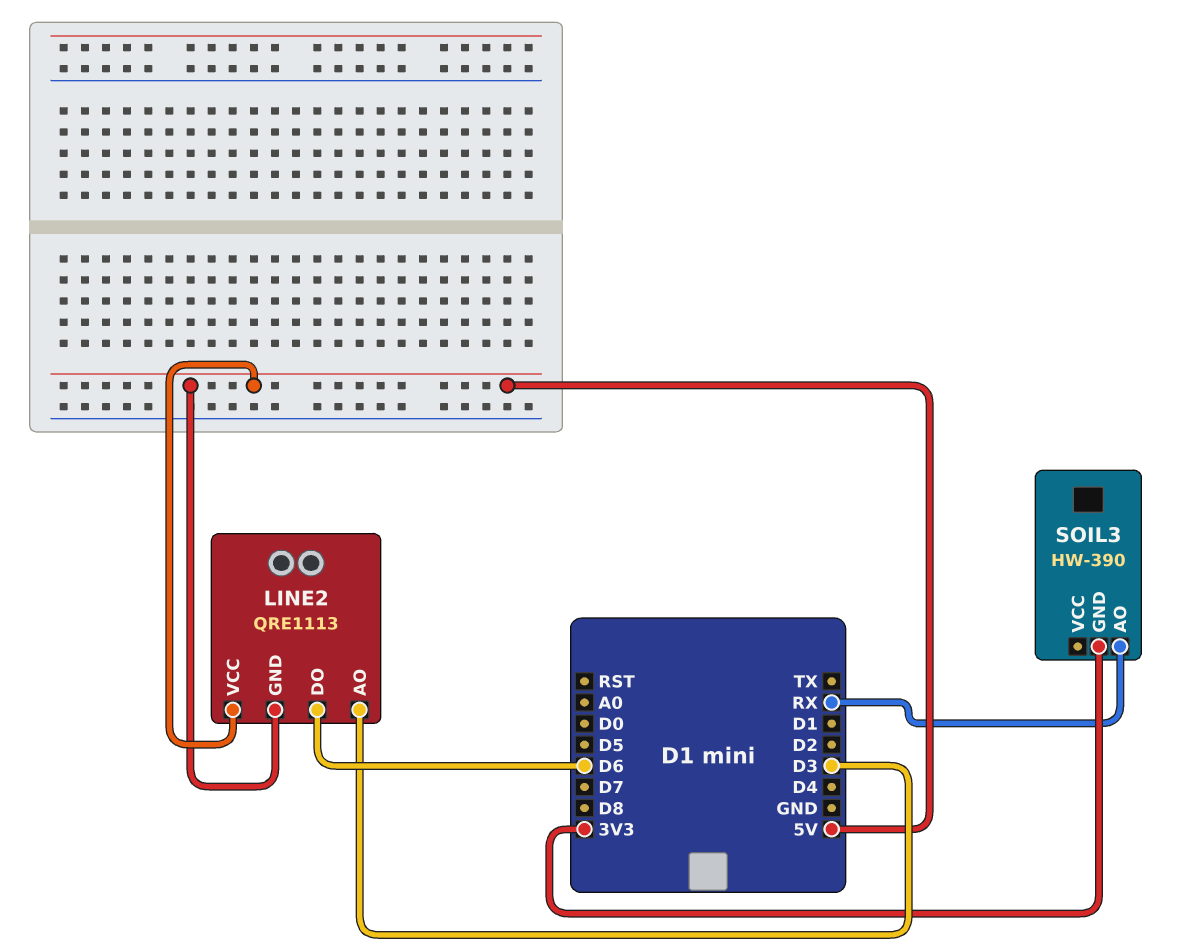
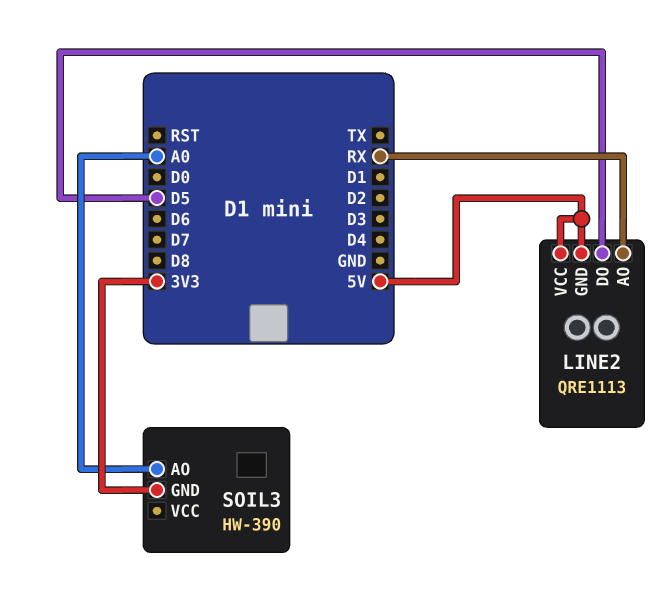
LINE2 pin AO: D3 -> RX
LINE2 pin DO: D6 -> D5
SOIL3 pin AO: RX -> A0

